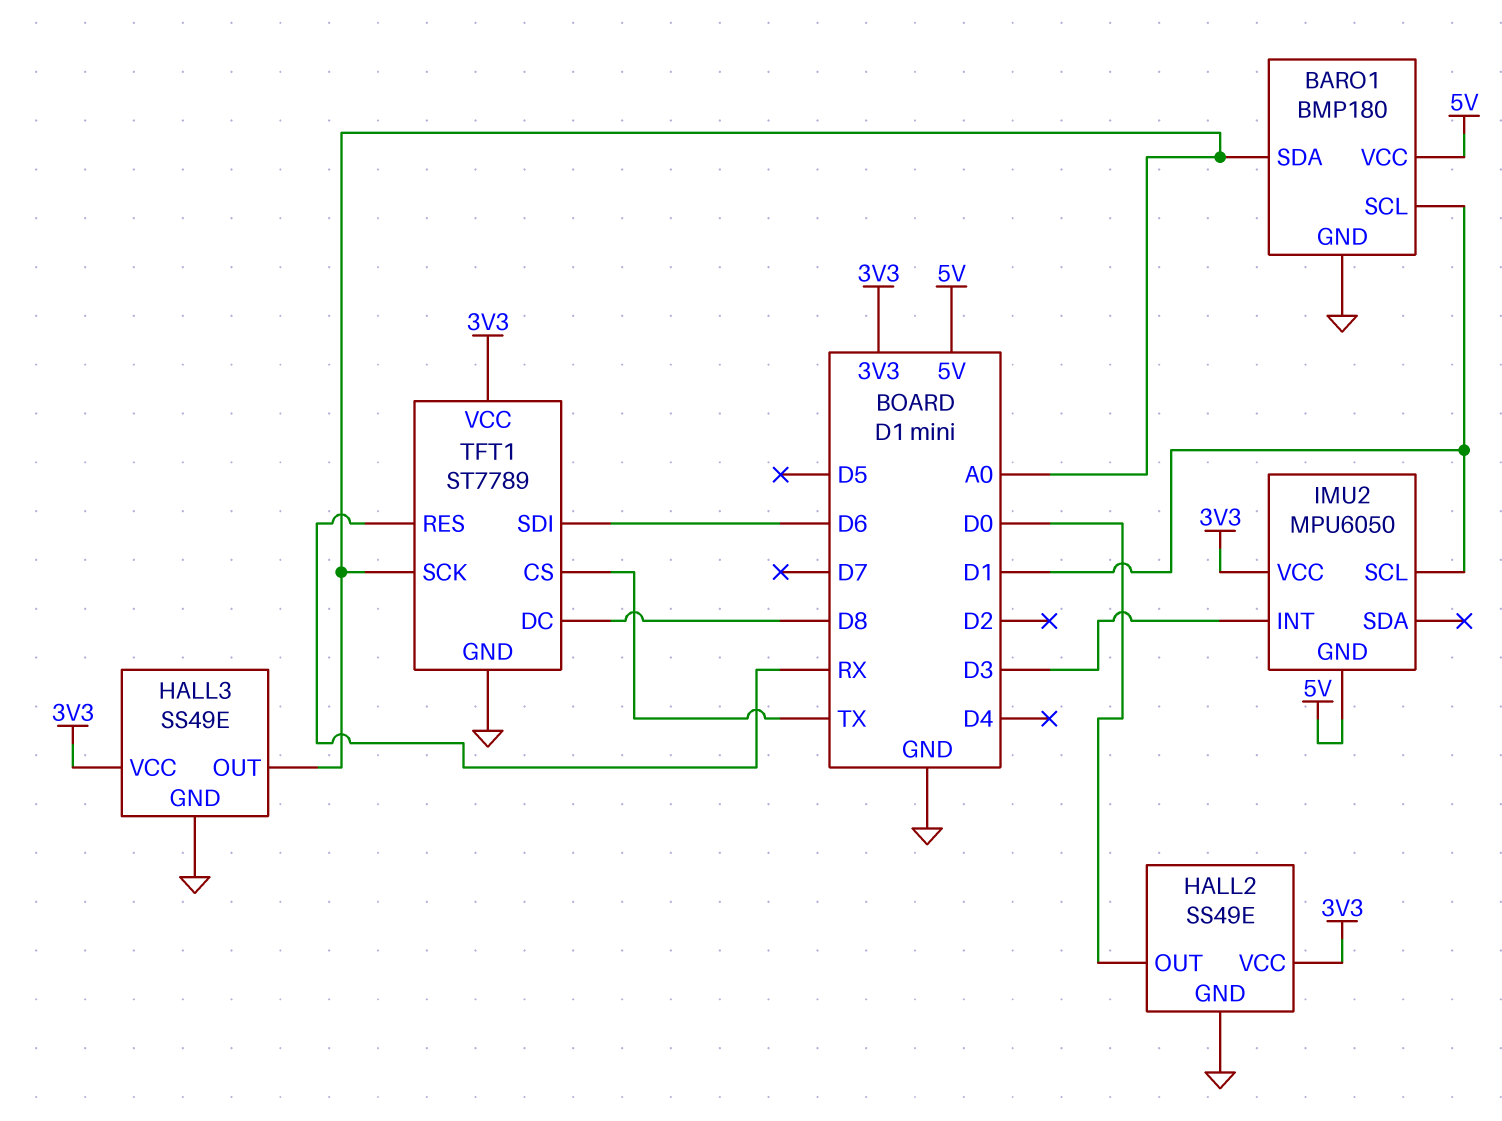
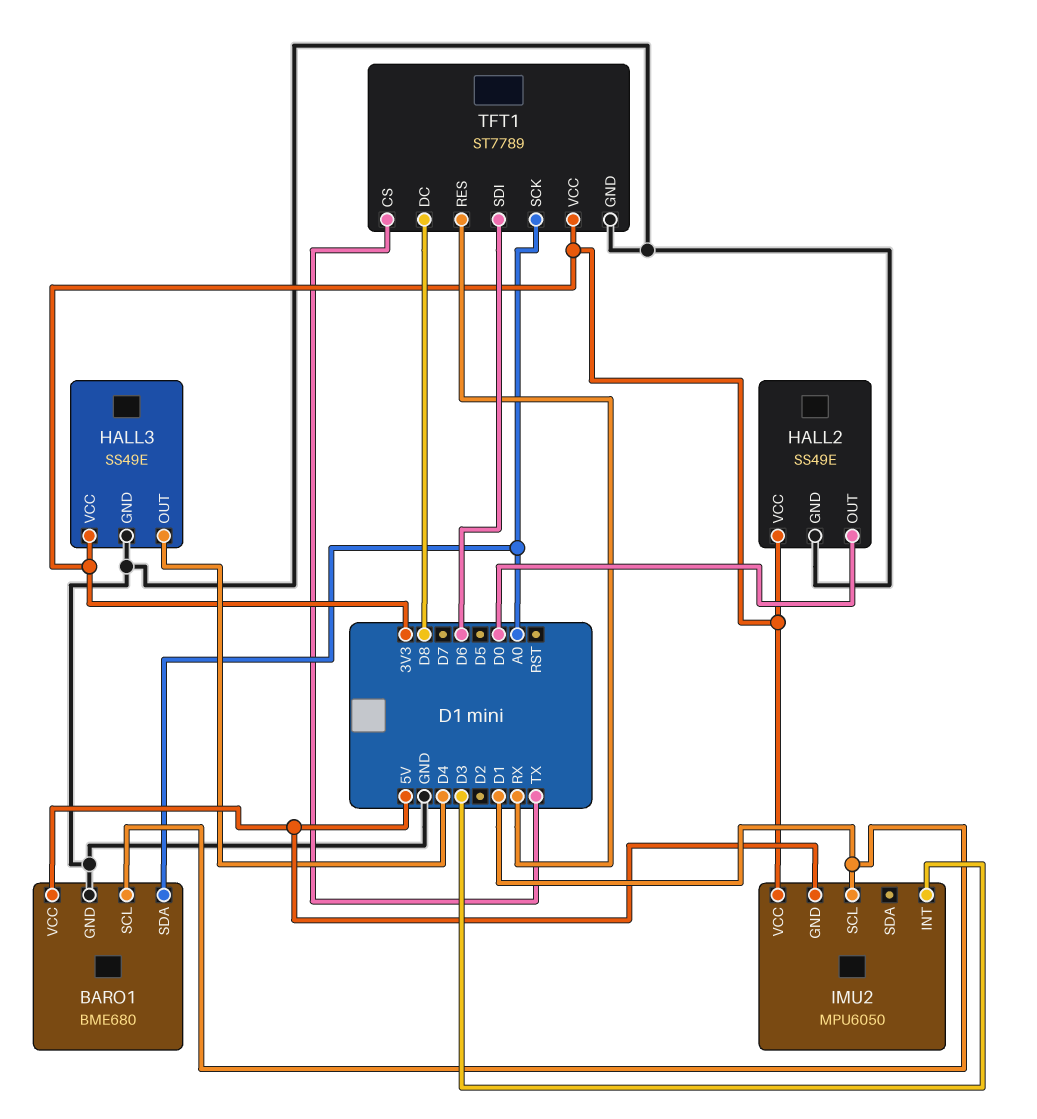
BARO1: BMP180 -> BME680
HALL3 pin OUT: A0 -> D4

